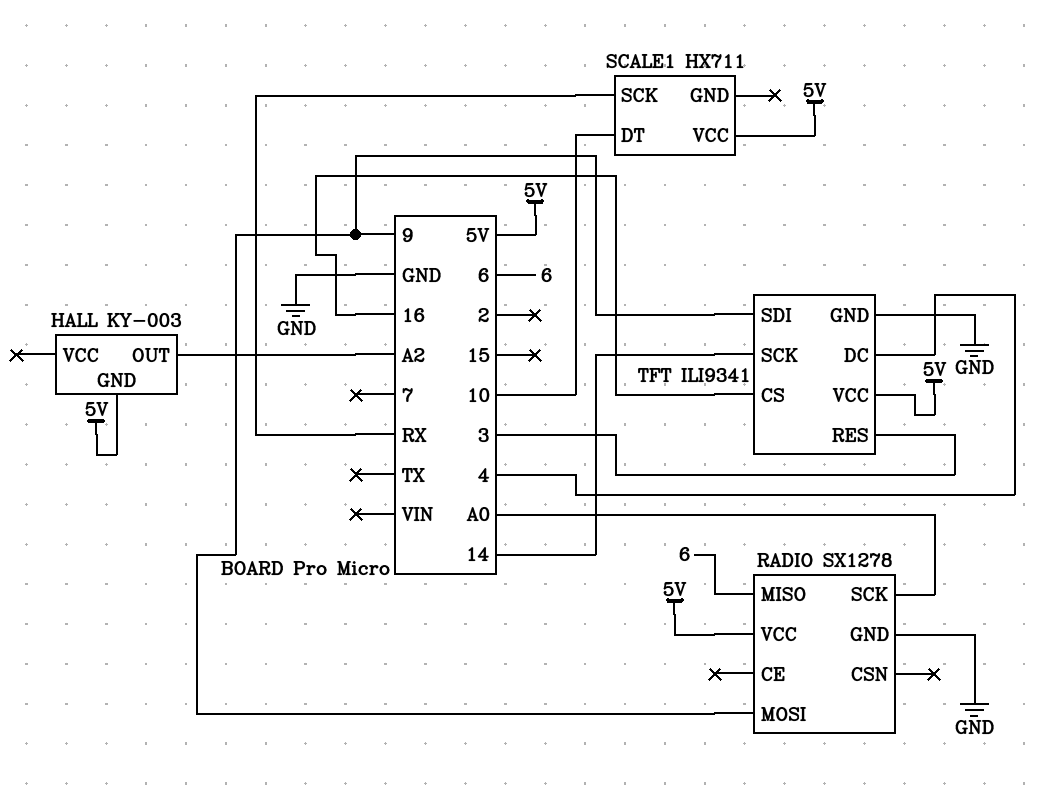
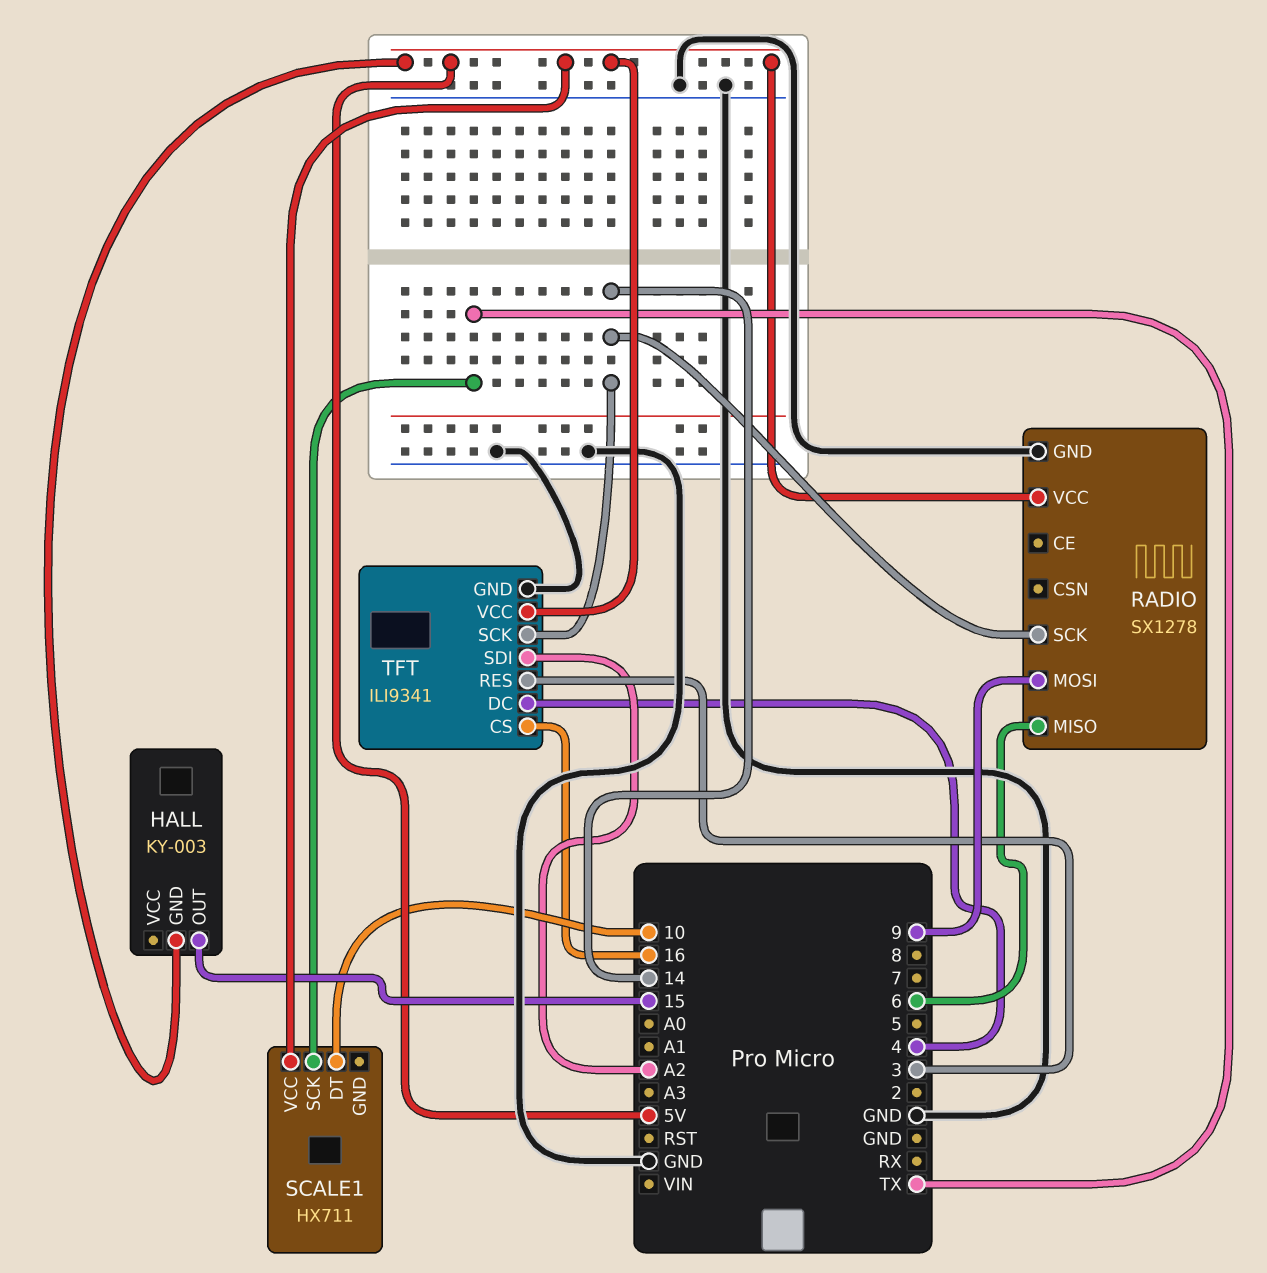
HALL pin OUT: A2 -> 15
RADIO pin SCK: A0 -> 14
SCALE1 pin SCK: RX -> TX
TFT pin SDI: 9 -> A2

